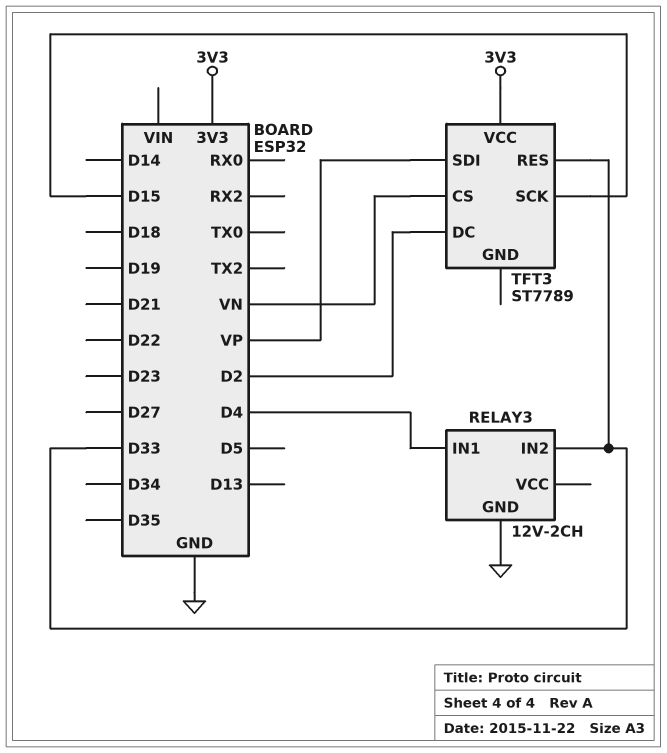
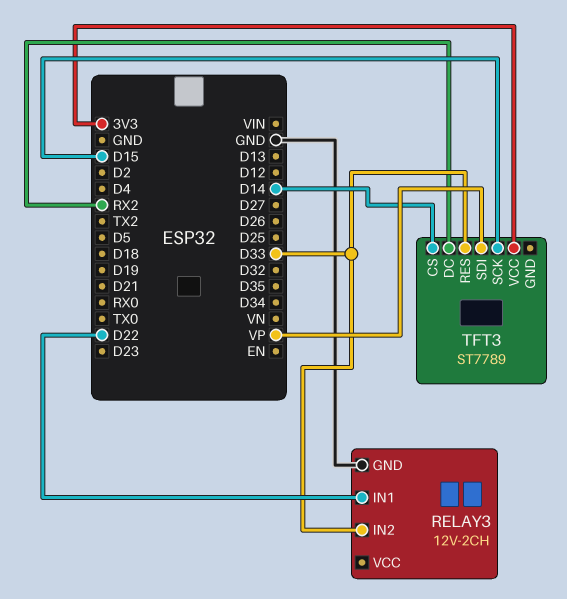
RELAY3 pin IN1: D4 -> D22
TFT3 pin CS: VN -> D14
TFT3 pin DC: D2 -> RX2

